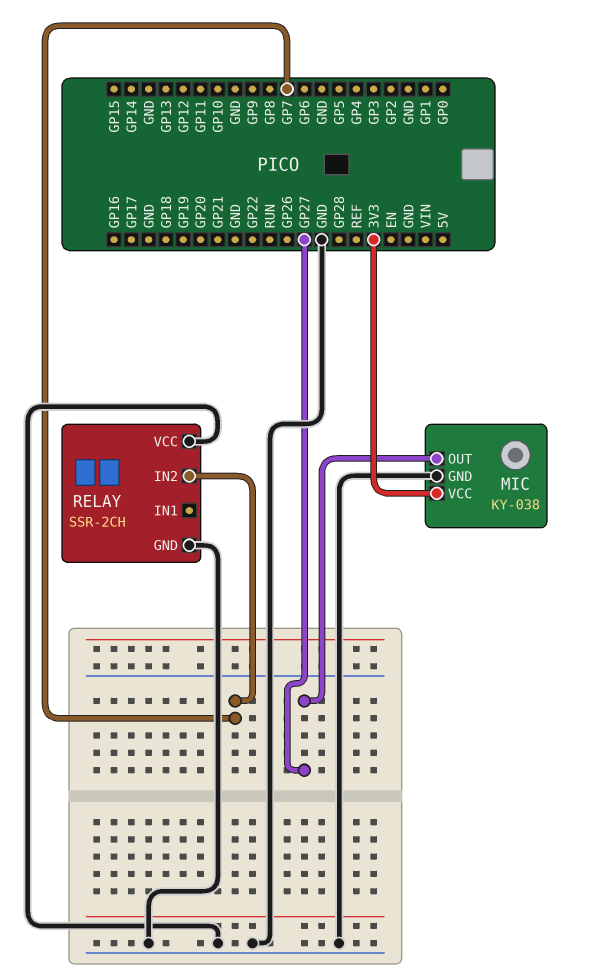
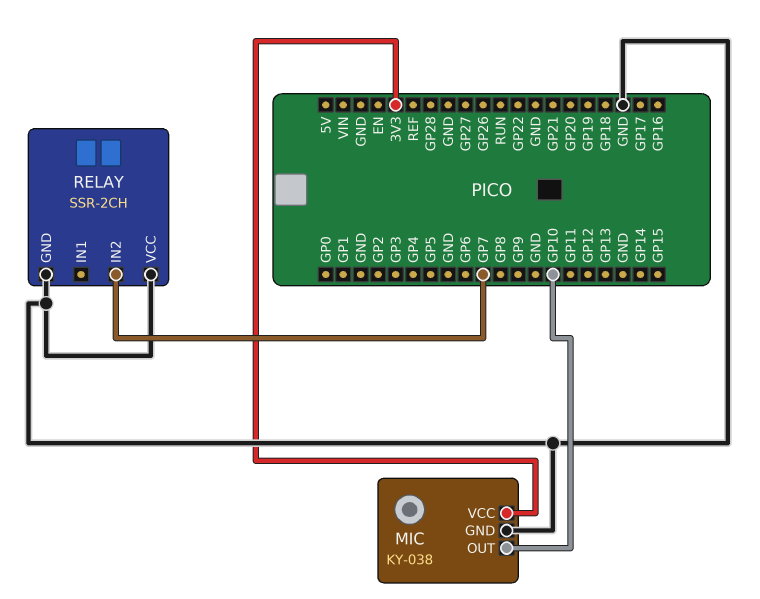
MIC pin OUT: GP27 -> GP10

